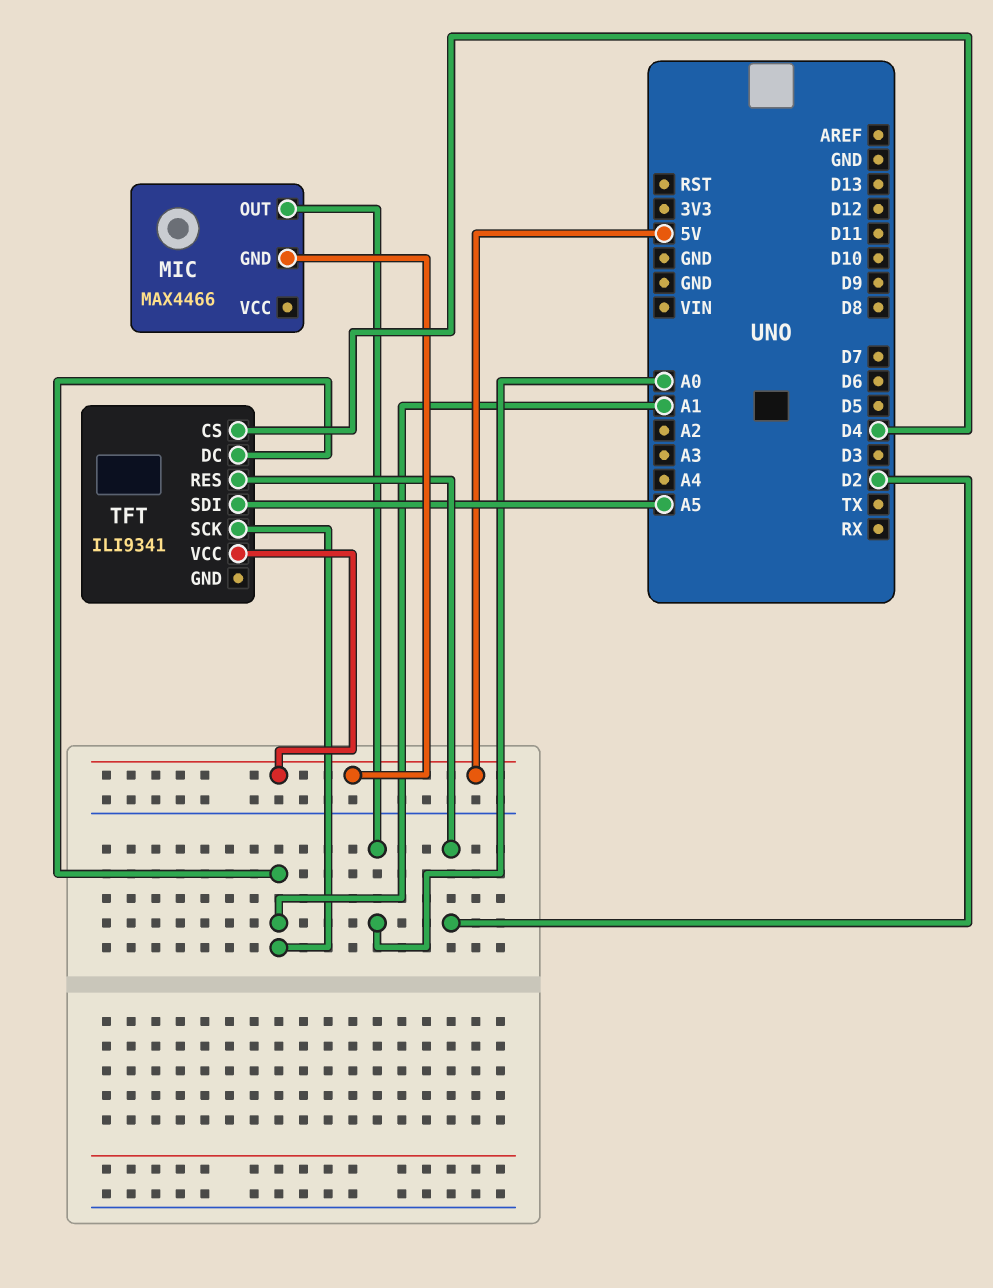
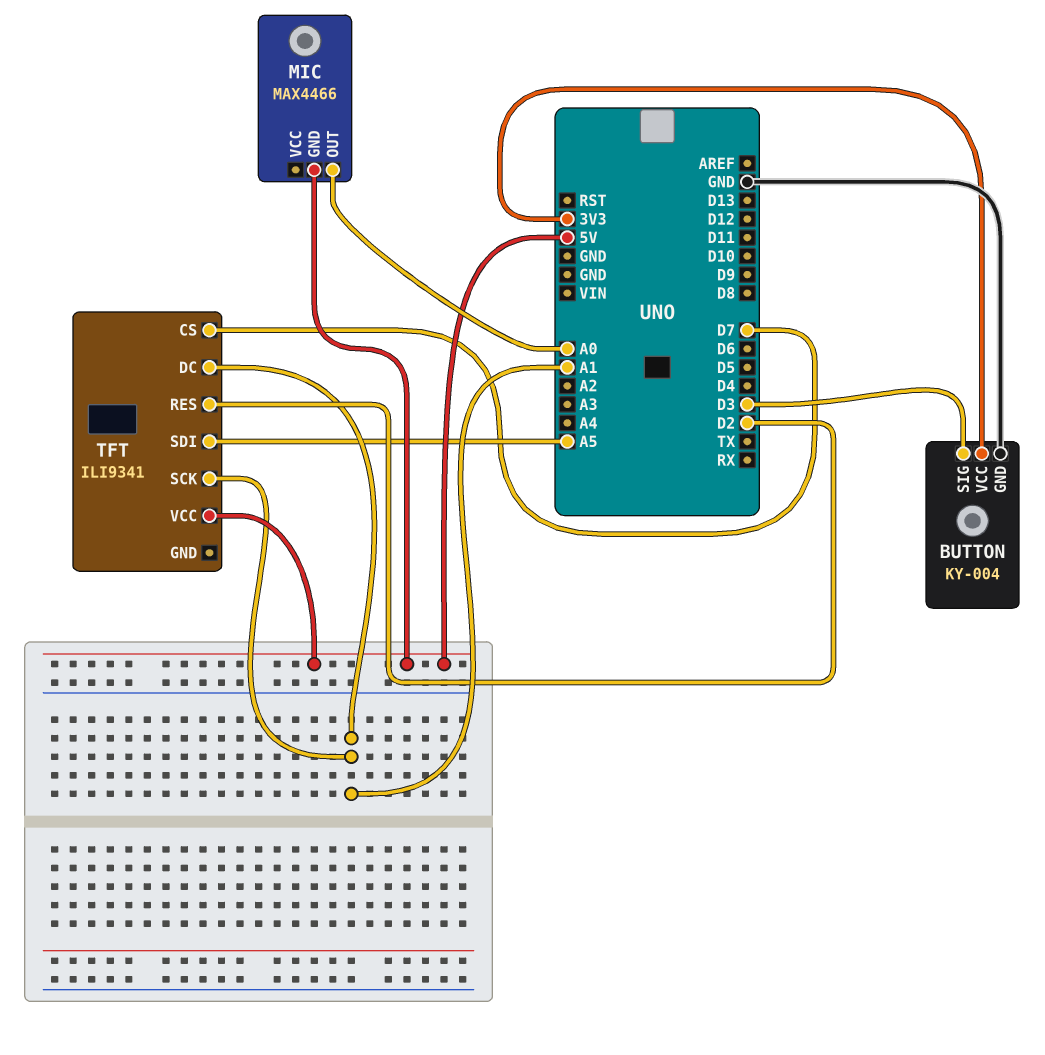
BUTTON: none -> KY-004
BUTTON pin GND: none -> GND
BUTTON pin SIG: none -> D3
BUTTON pin VCC: none -> 3V3
TFT pin CS: D4 -> D7

